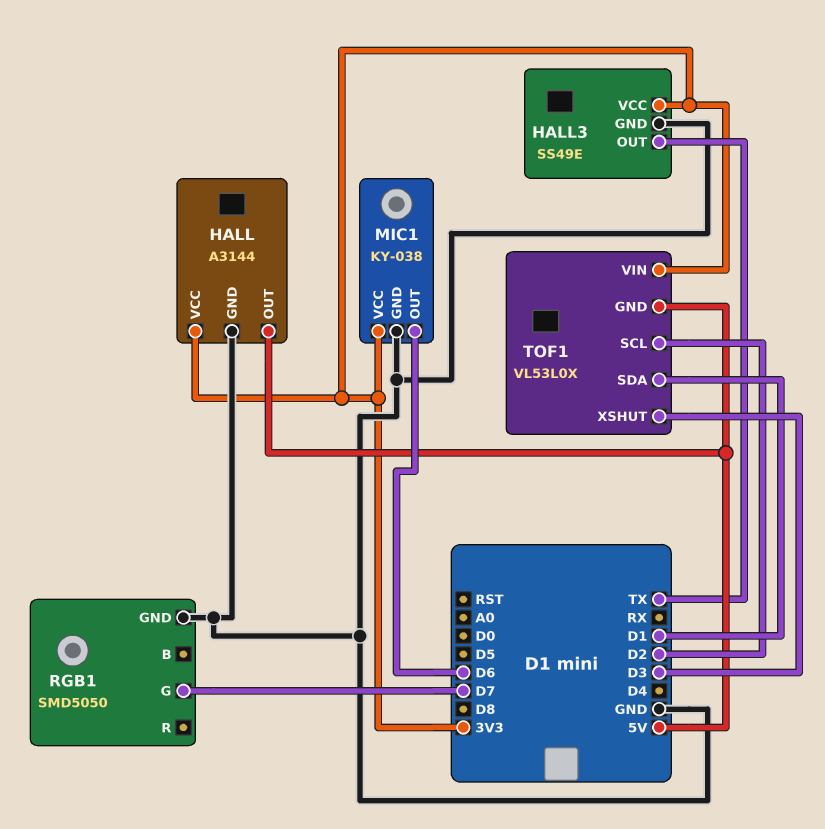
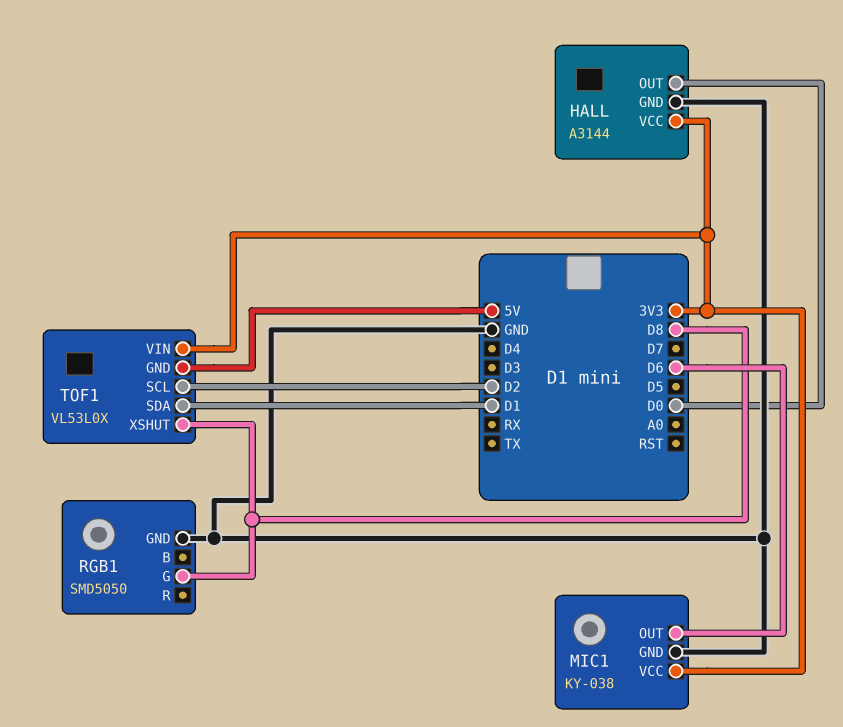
HALL pin OUT: 5V -> D0
HALL3: SS49E -> none
HALL3 pin GND: GND -> none
HALL3 pin OUT: TX -> none
HALL3 pin VCC: 3V3 -> none
RGB1 pin G: D7 -> D8
TOF1 pin XSHUT: D3 -> D8

